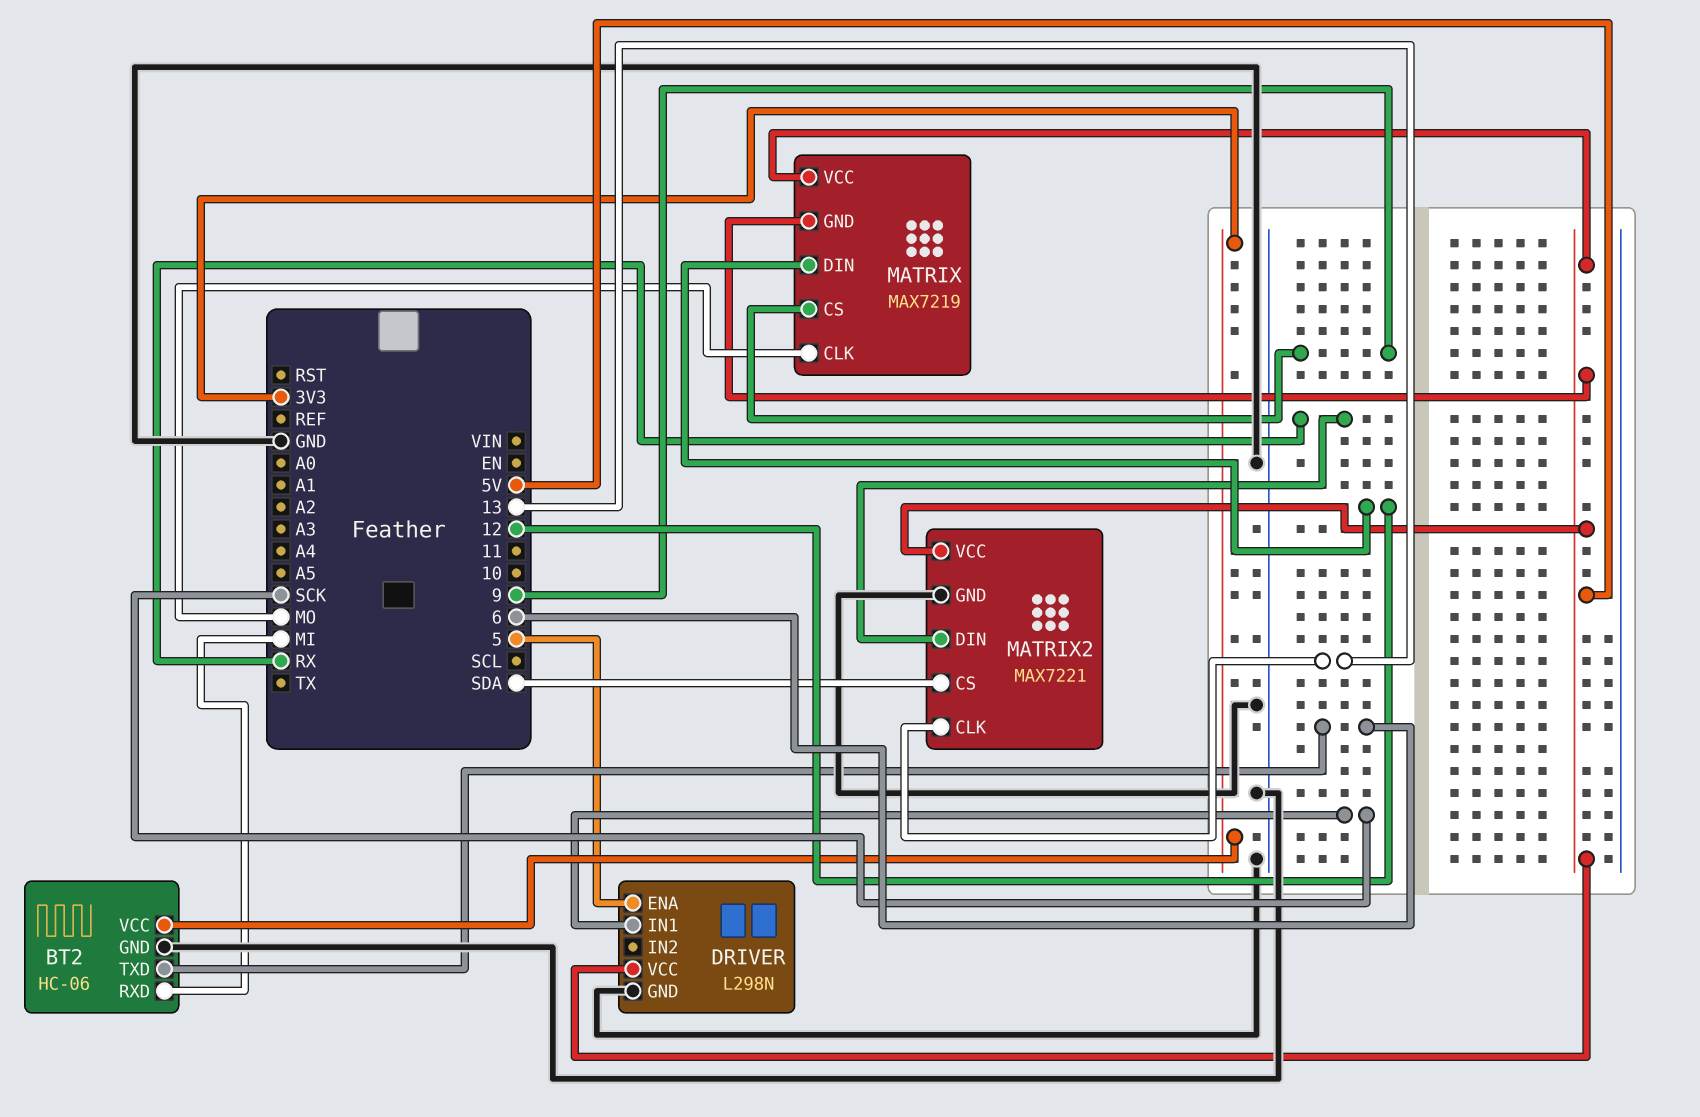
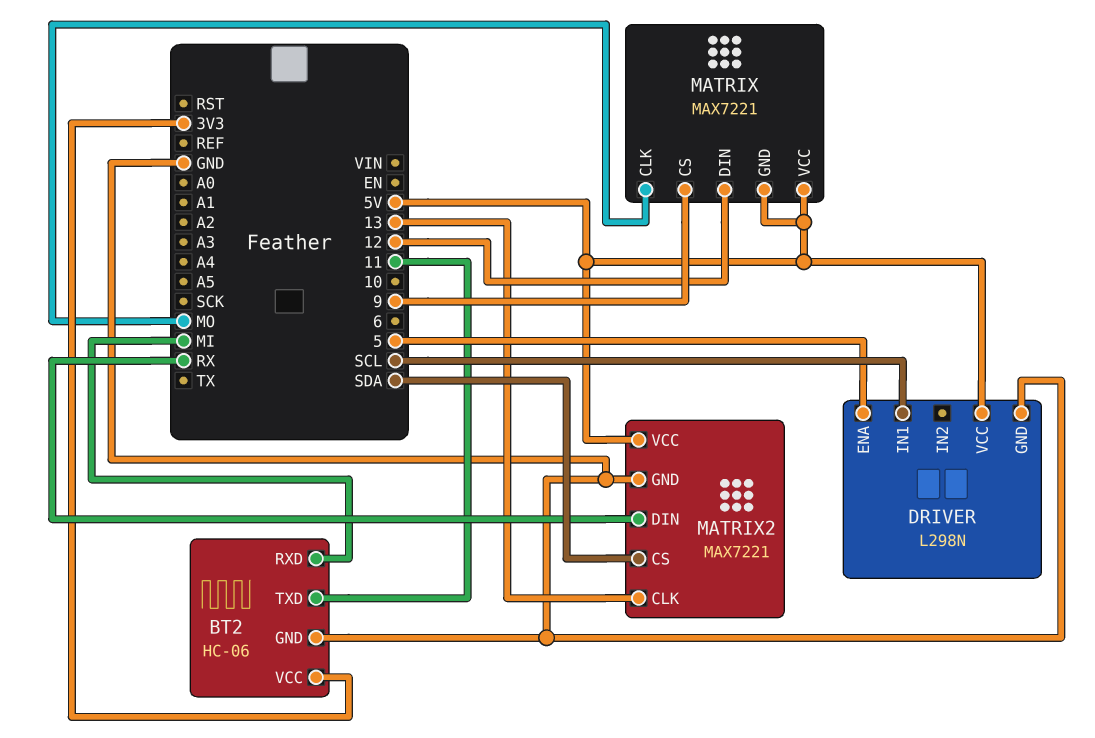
BT2 pin TXD: 6 -> 11
DRIVER pin IN1: SCK -> SCL
MATRIX: MAX7219 -> MAX7221

